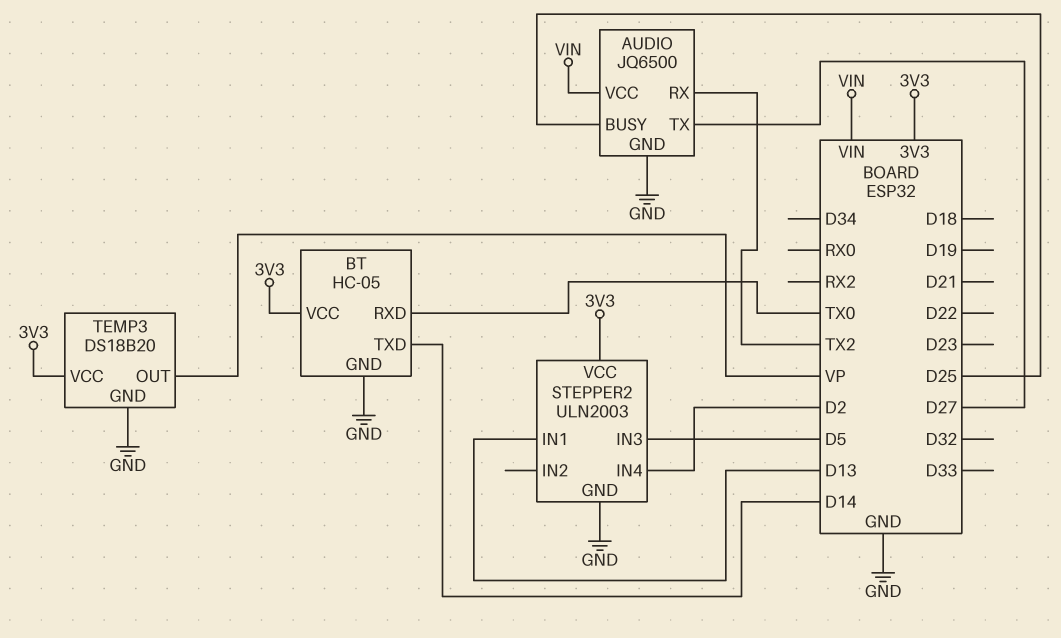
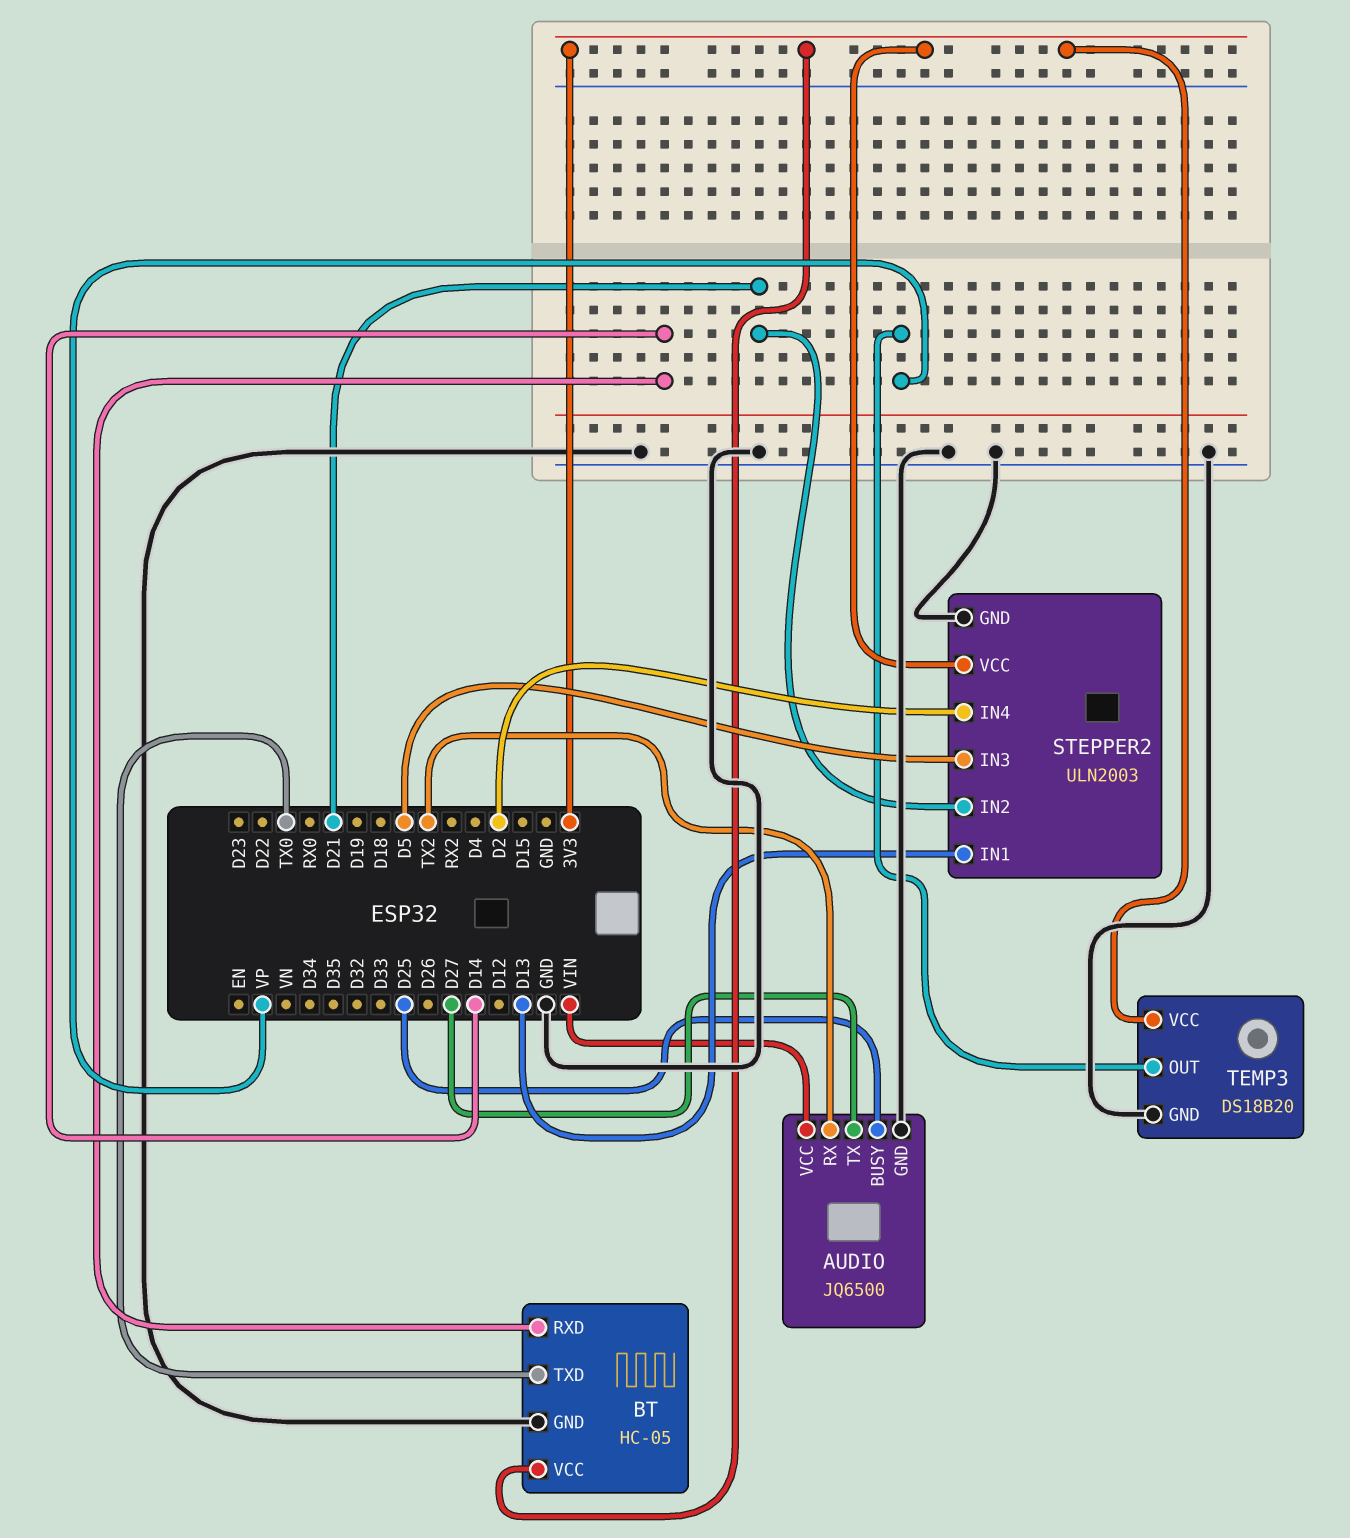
BT pin RXD: TX0 -> D14
BT pin TXD: D14 -> TX0
STEPPER2 pin IN2: none -> D21

